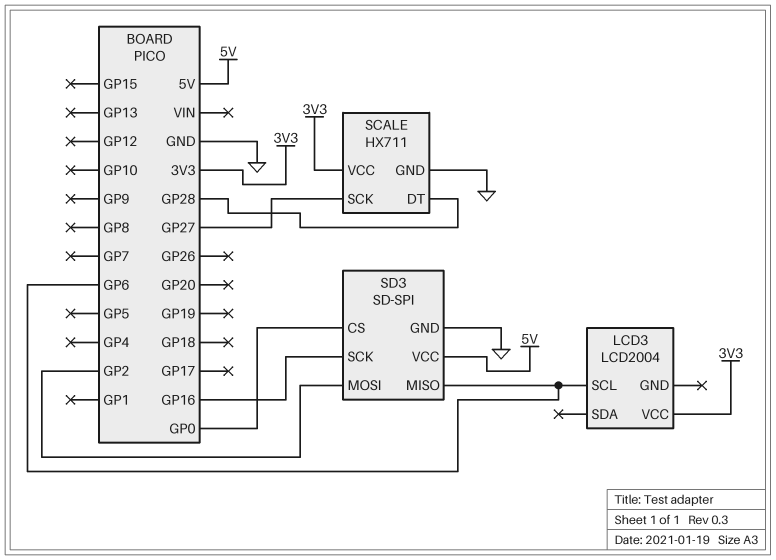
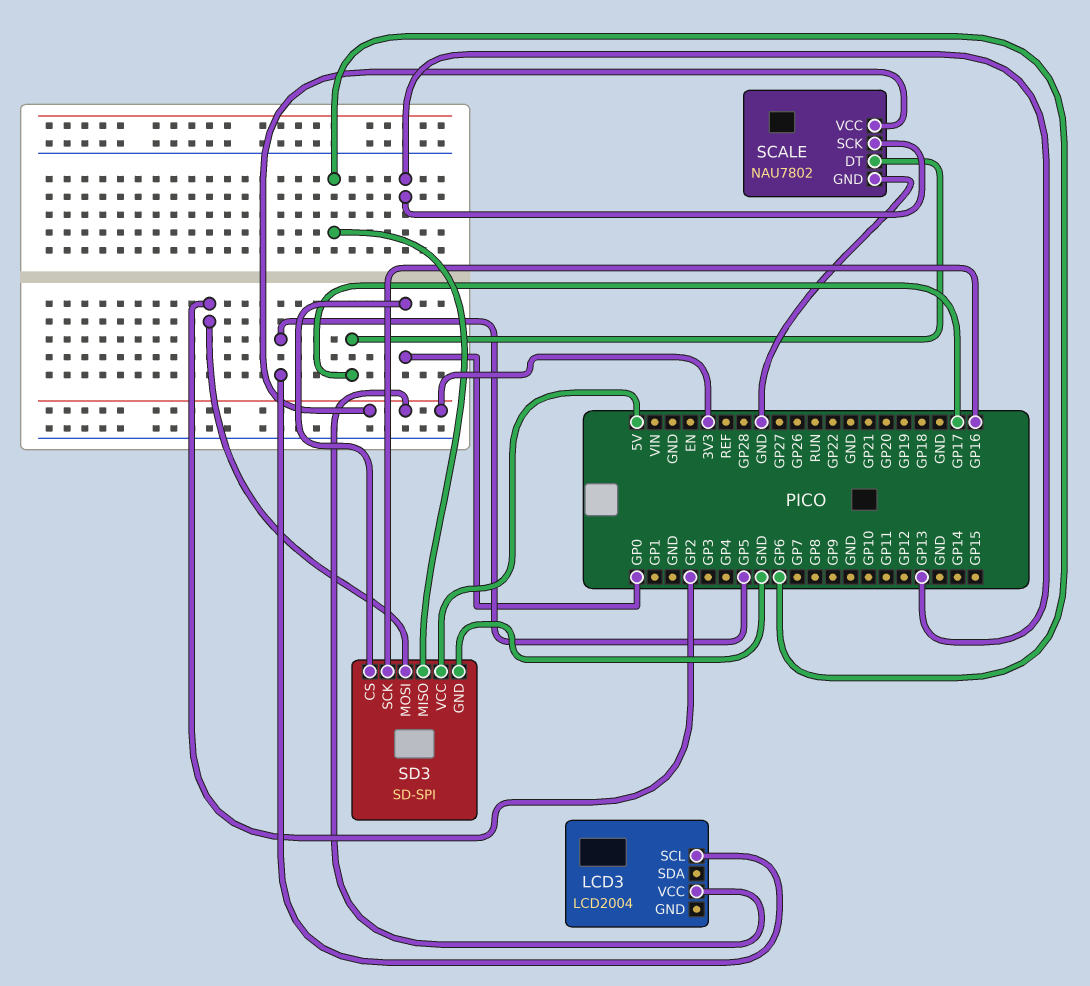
LCD3 pin SCL: GP6 -> GP5
SCALE: HX711 -> NAU7802
SCALE pin DT: GP28 -> GP17
SCALE pin SCK: GP27 -> GP13

